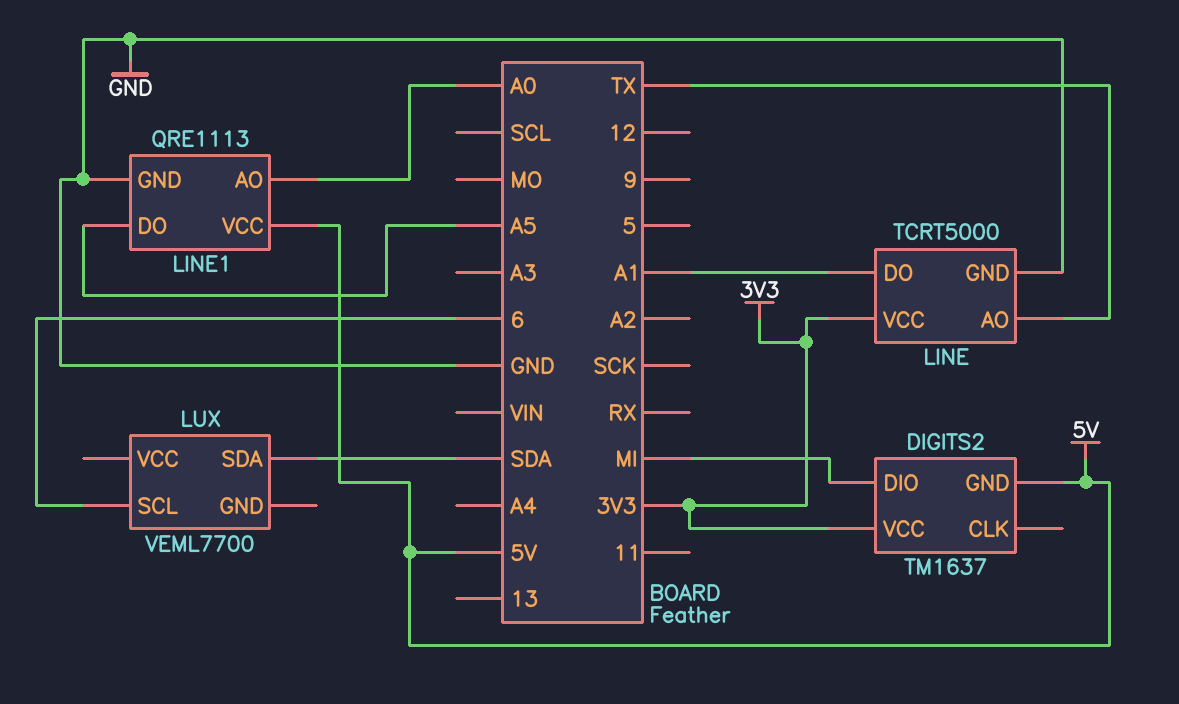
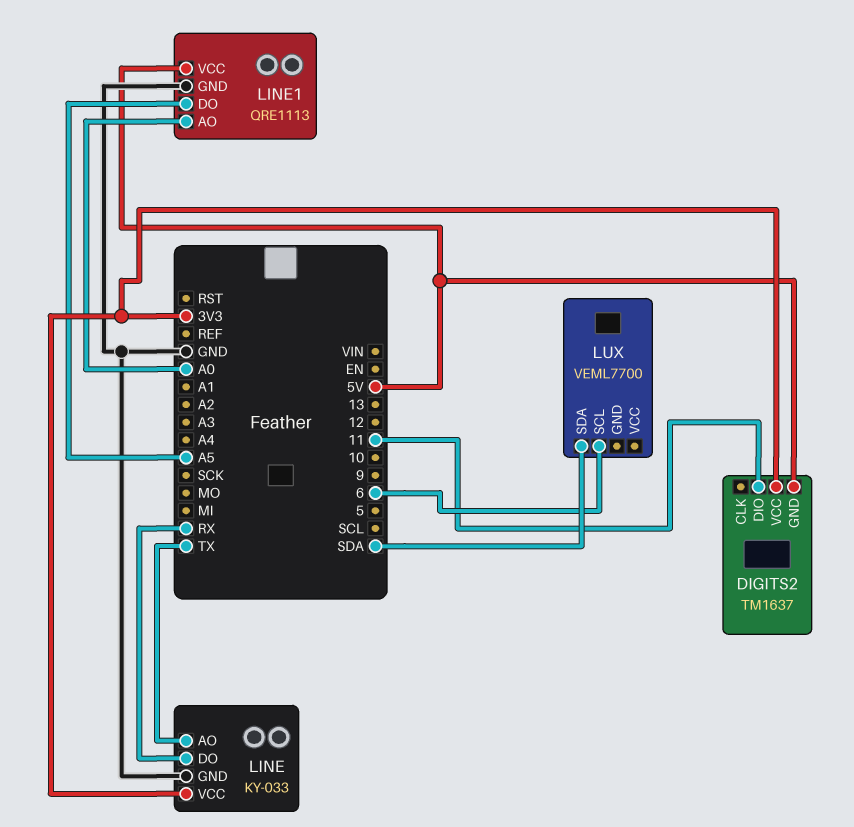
DIGITS2 pin DIO: MI -> 11
LINE: TCRT5000 -> KY-033
LINE pin DO: A1 -> RX

